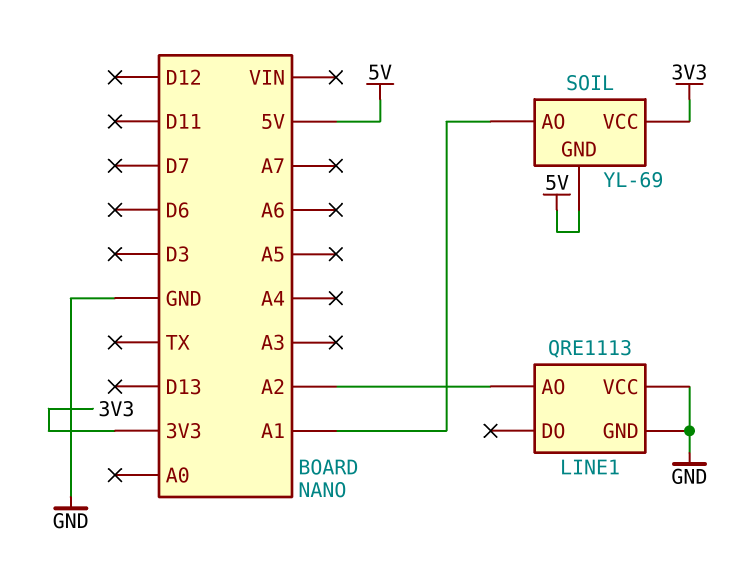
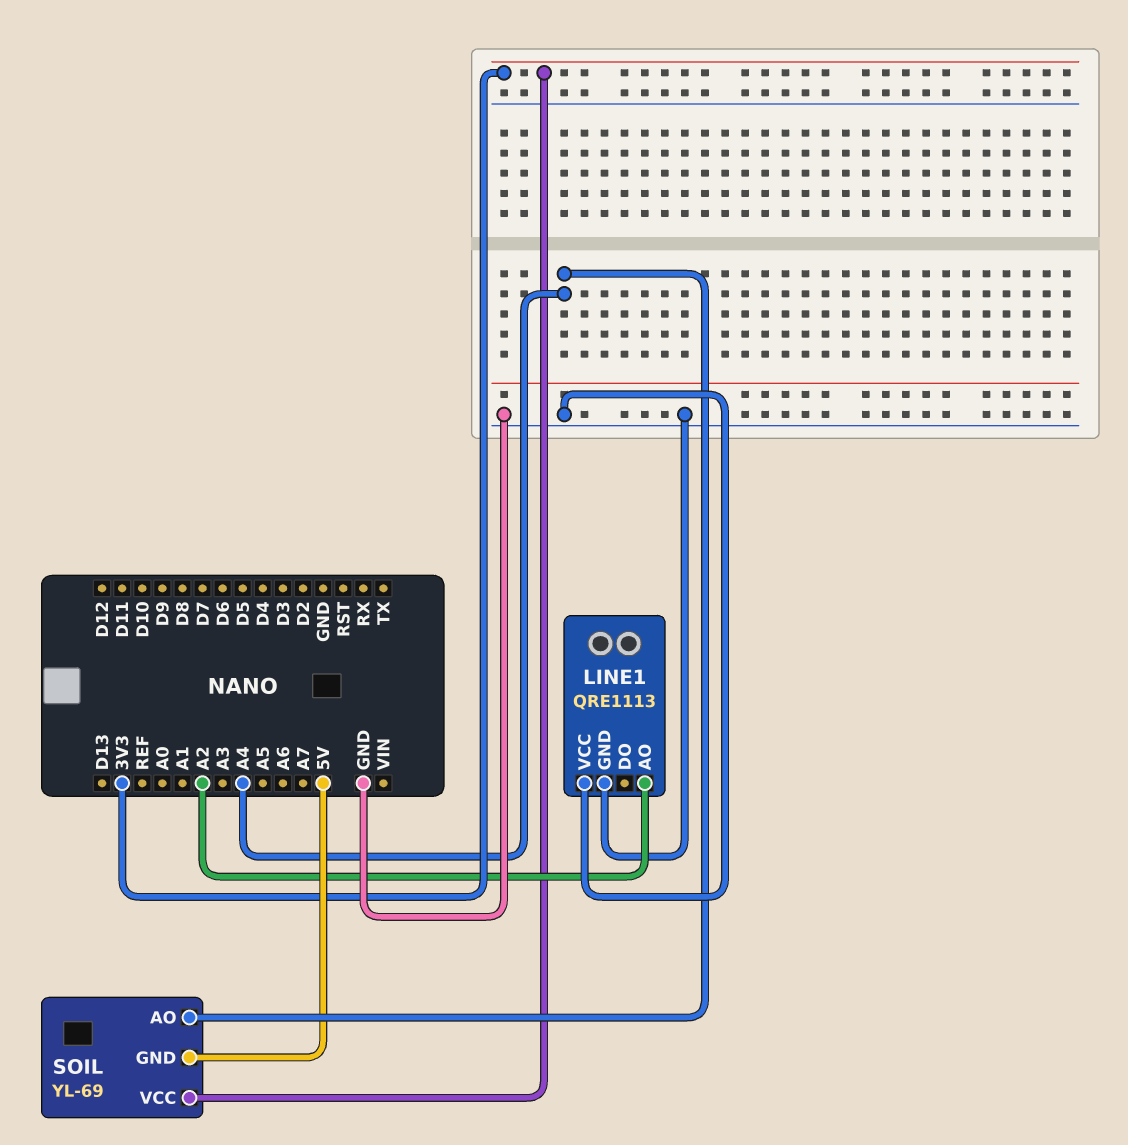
SOIL pin AO: A1 -> A4

